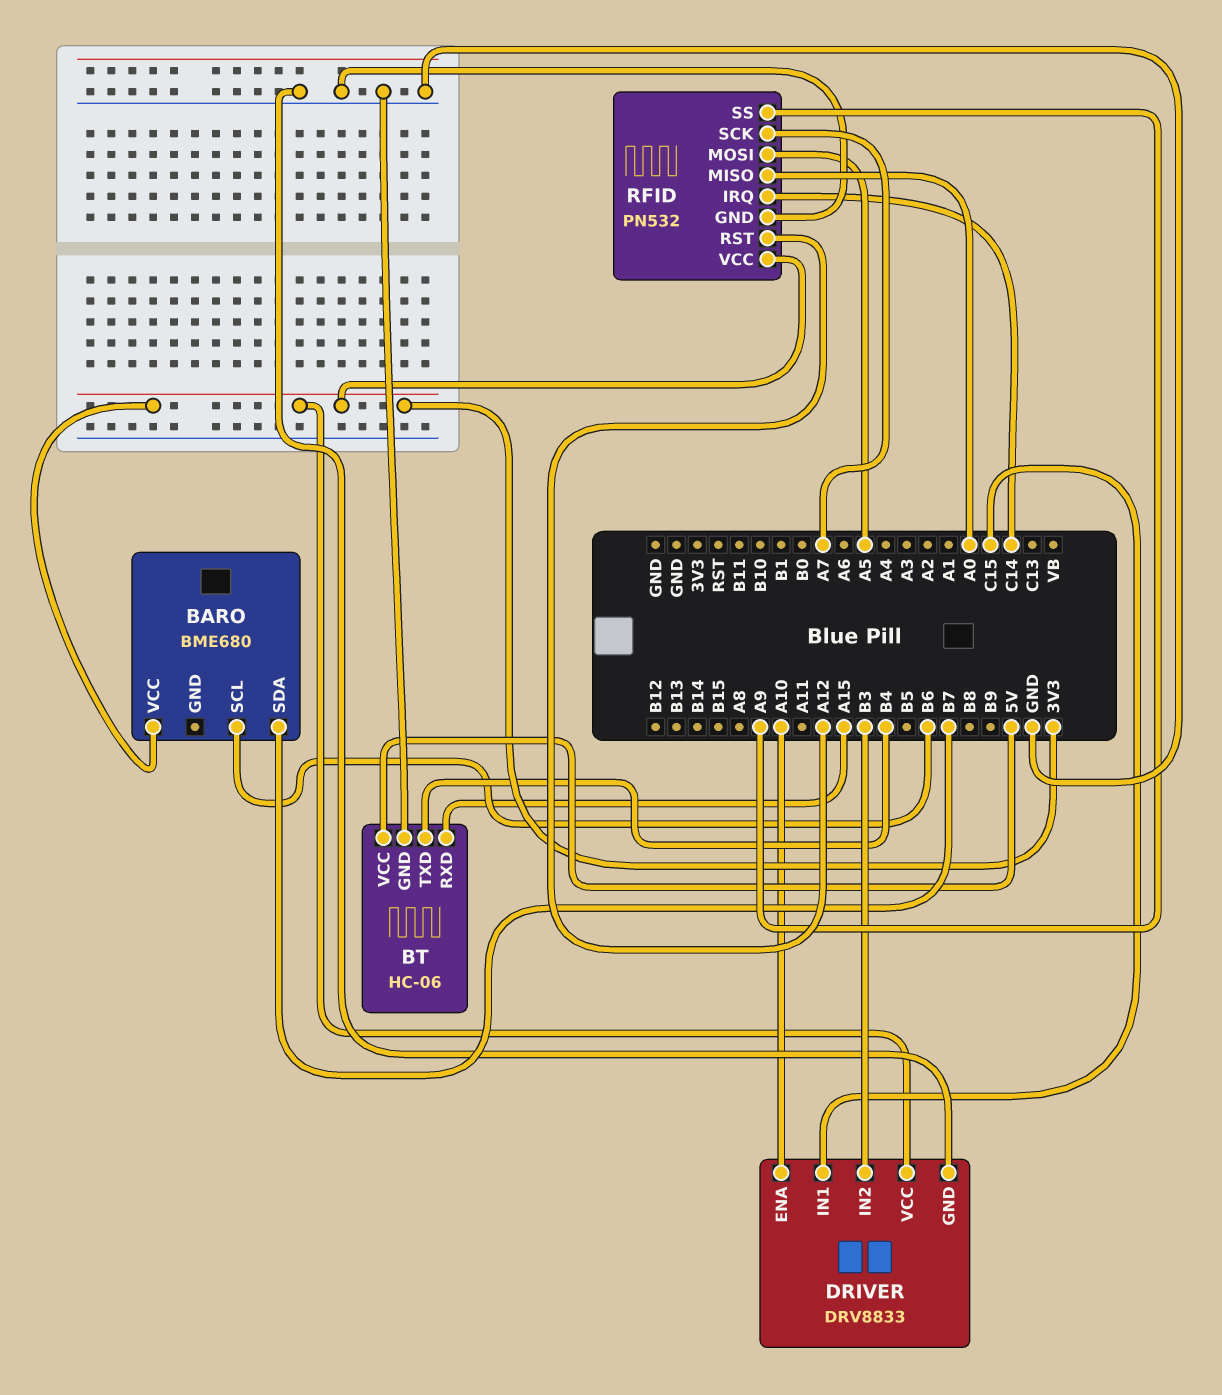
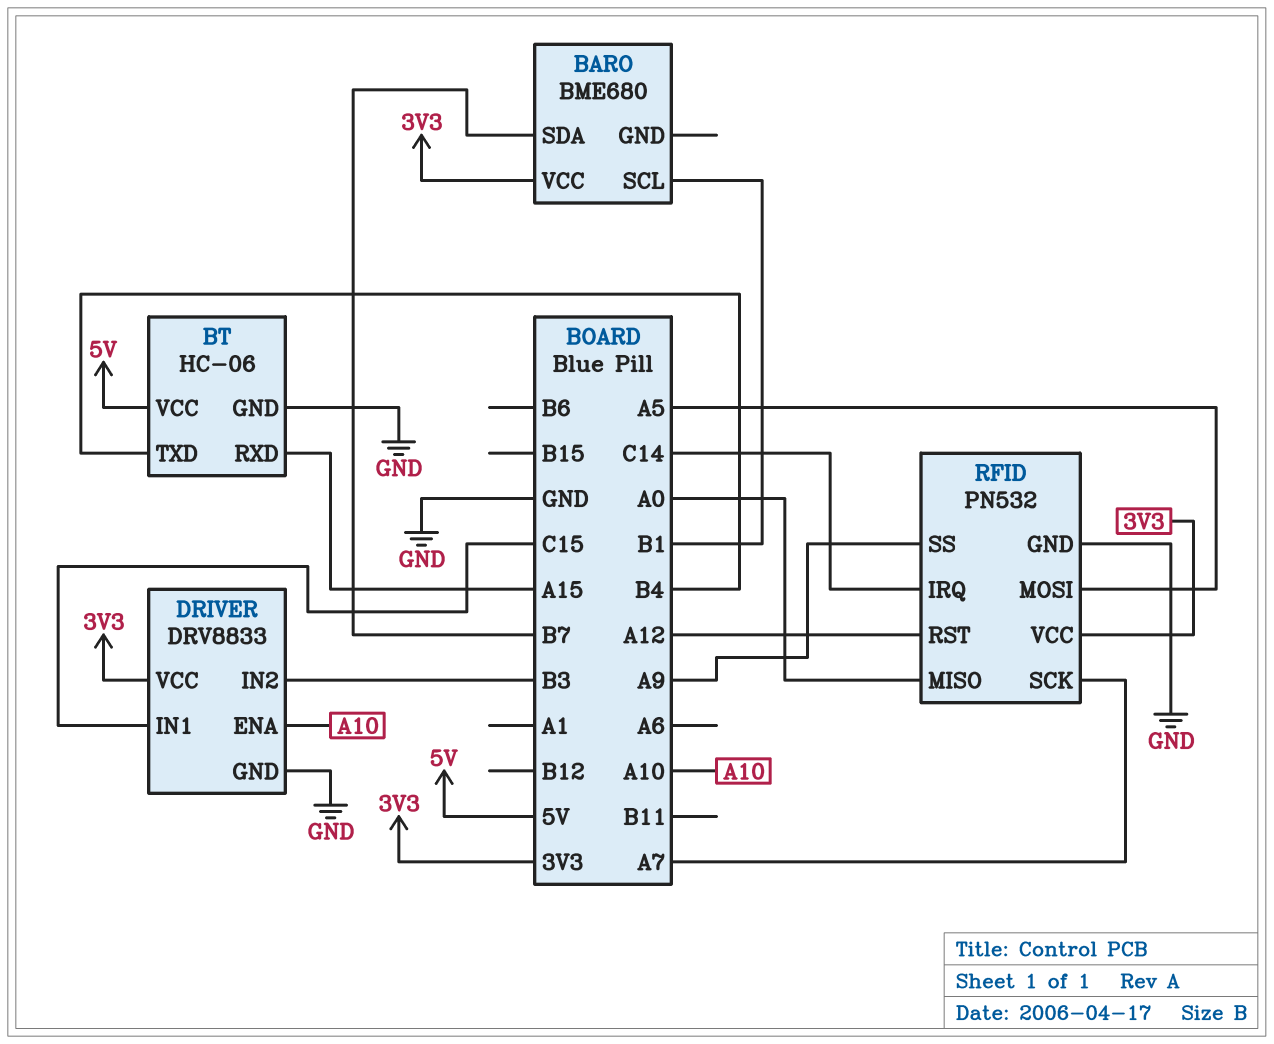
BARO pin SCL: B6 -> B1

